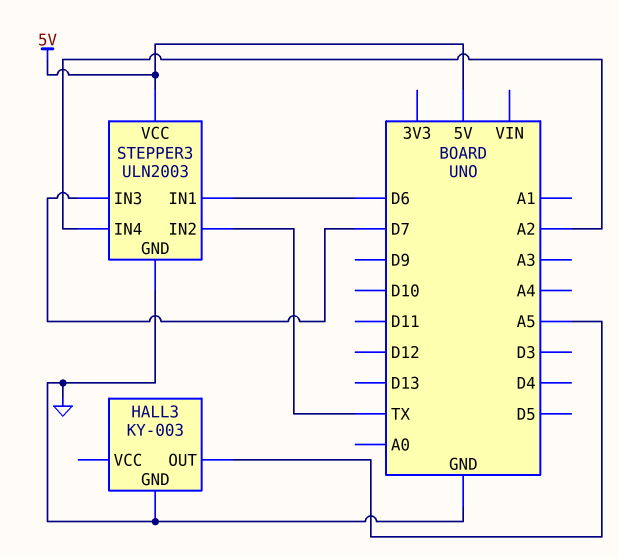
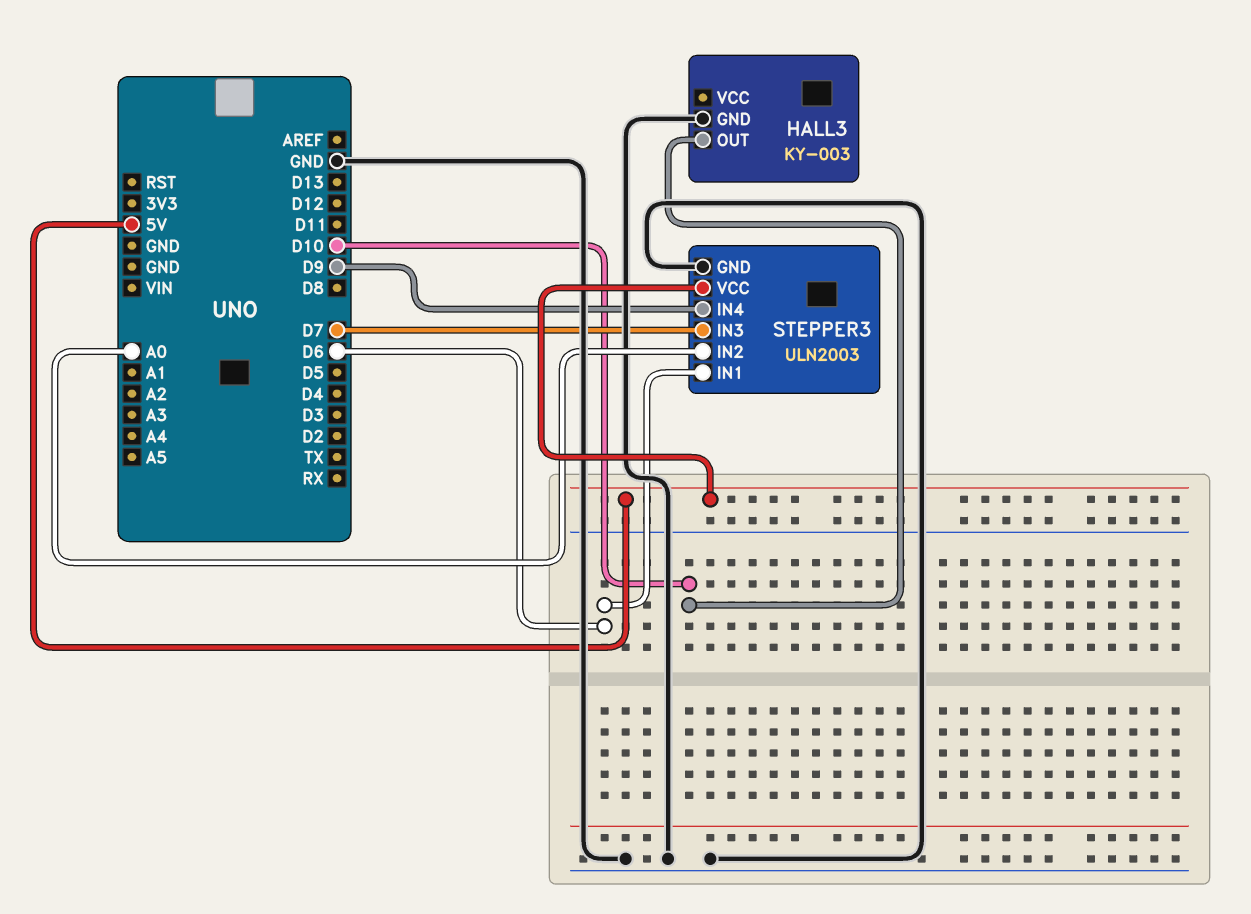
HALL3 pin OUT: A5 -> D10
STEPPER3 pin IN2: TX -> A0
STEPPER3 pin IN4: A2 -> D9

